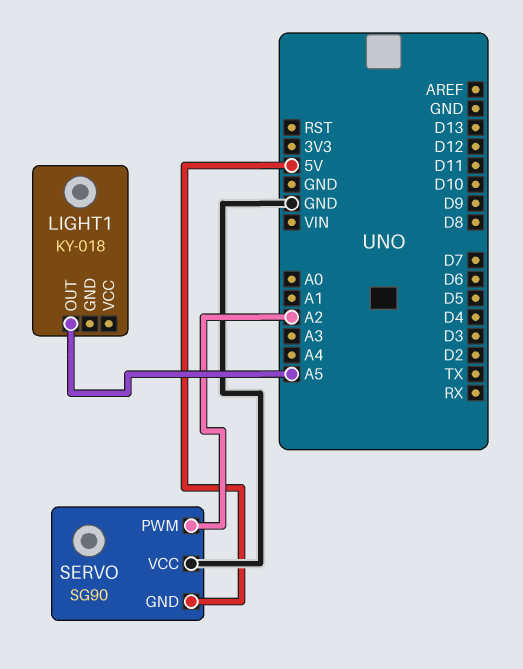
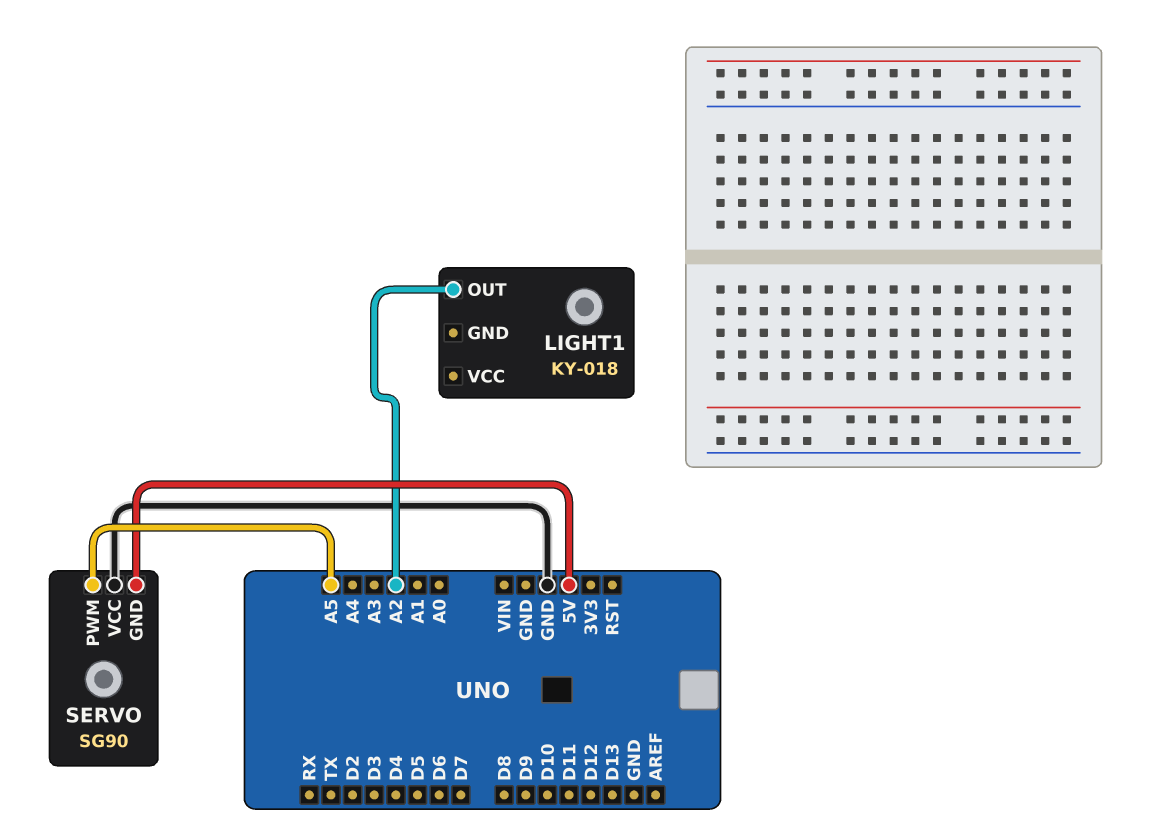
LIGHT1 pin OUT: A5 -> A2
SERVO pin PWM: A2 -> A5

